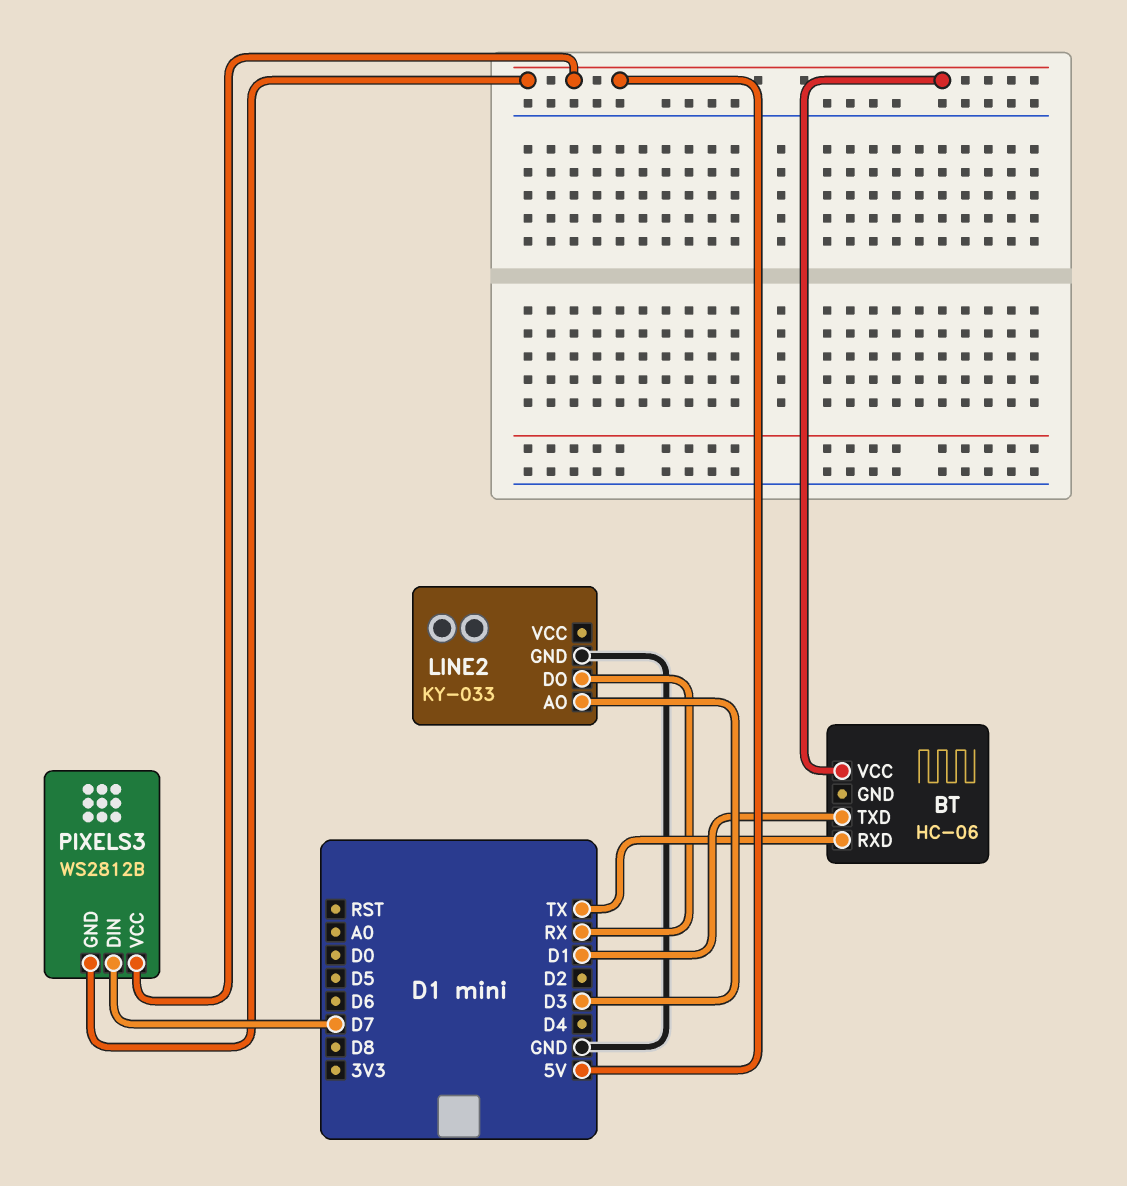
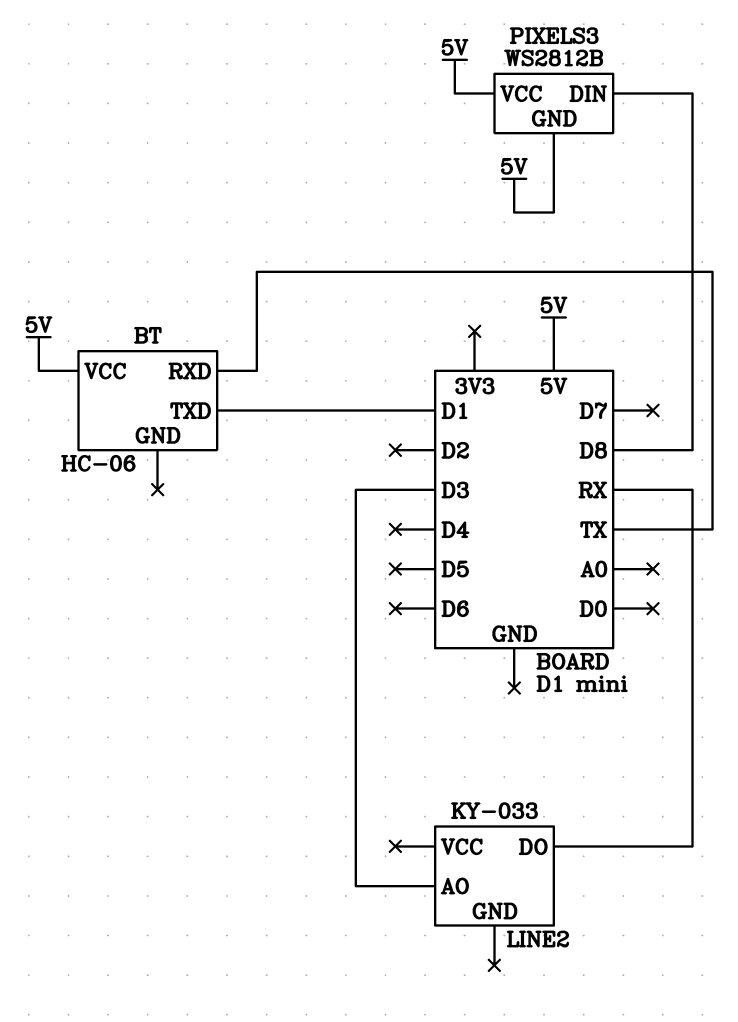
LINE2 pin GND: GND -> none
PIXELS3 pin DIN: D7 -> D8

